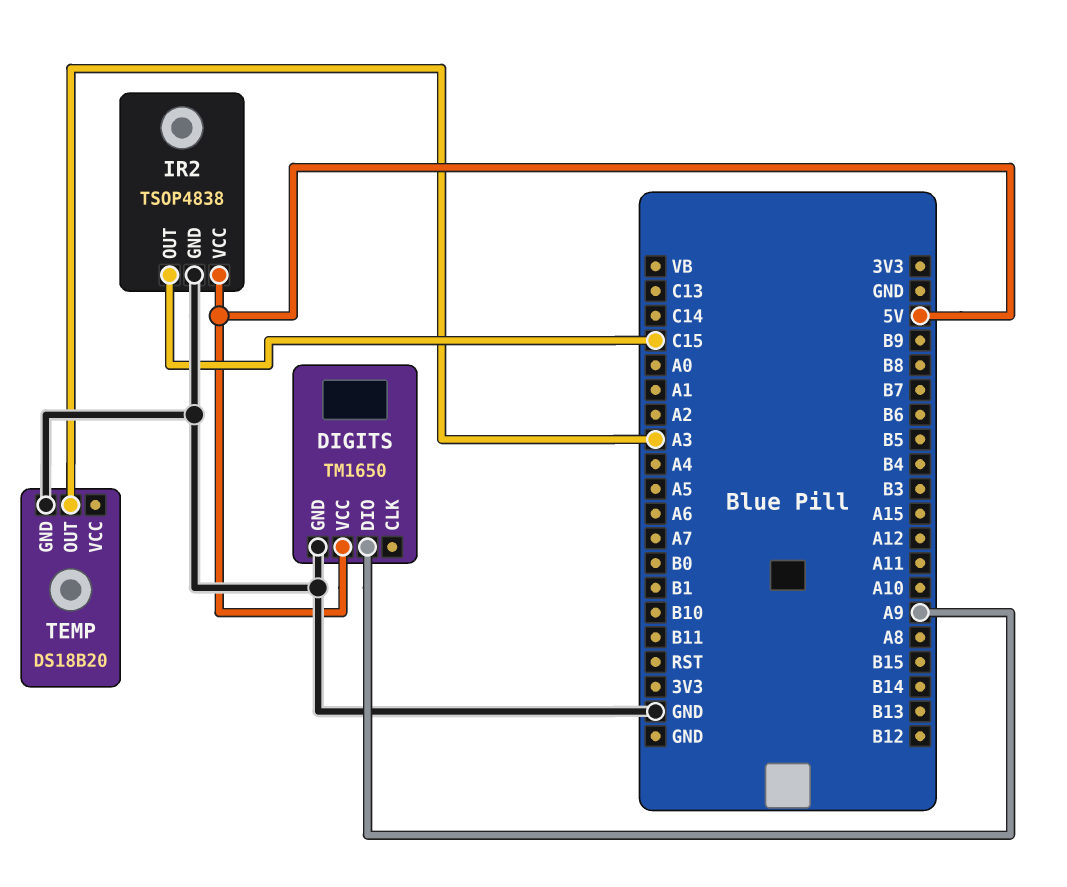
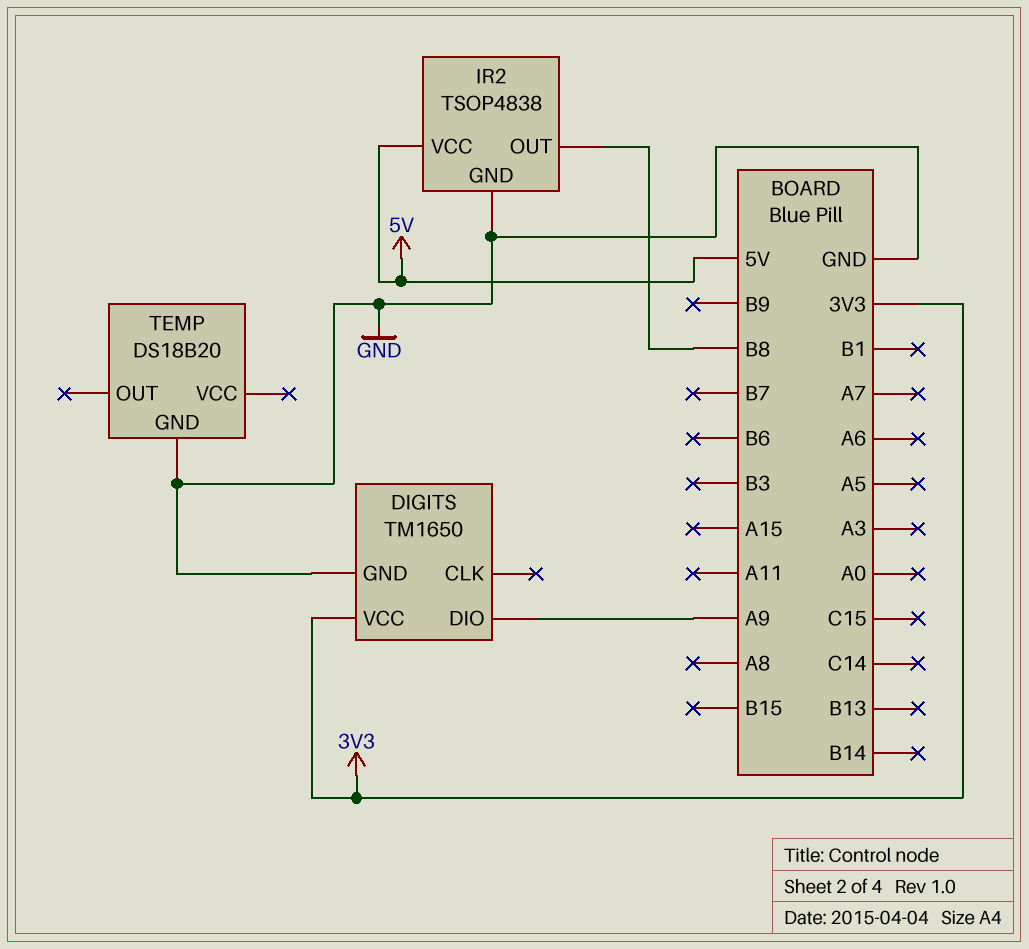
DIGITS pin VCC: 5V -> 3V3
IR2 pin OUT: C15 -> B8
TEMP pin OUT: A3 -> none

